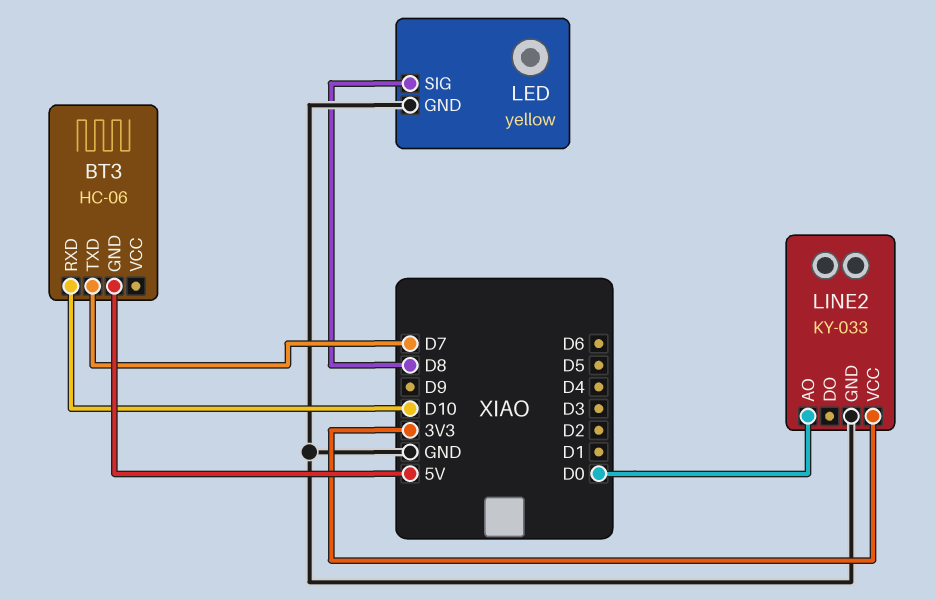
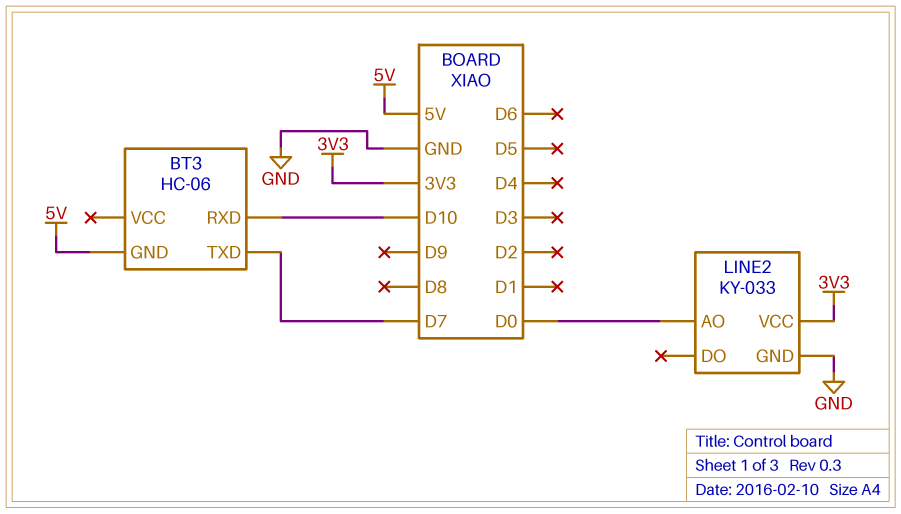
LED: yellow -> none
LED pin GND: GND -> none
LED pin SIG: D8 -> none

